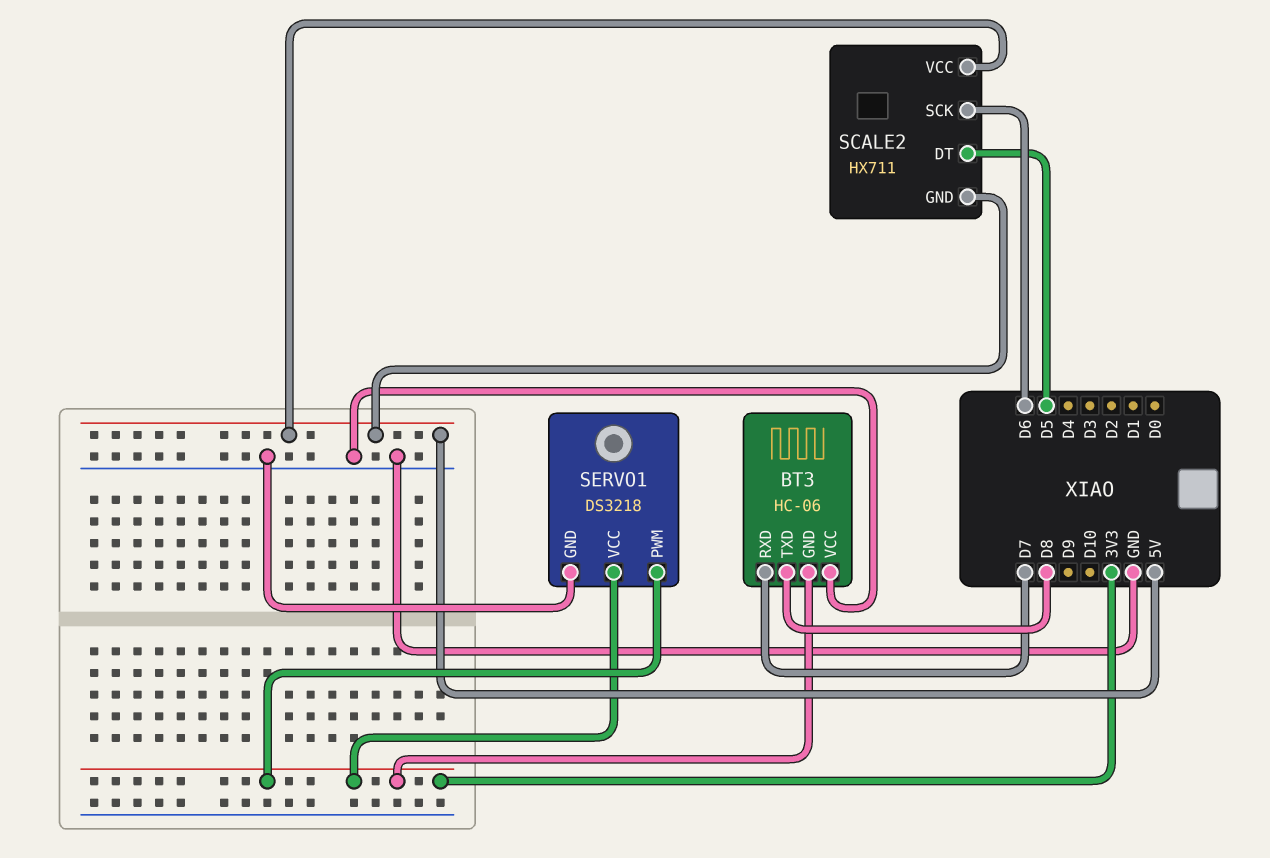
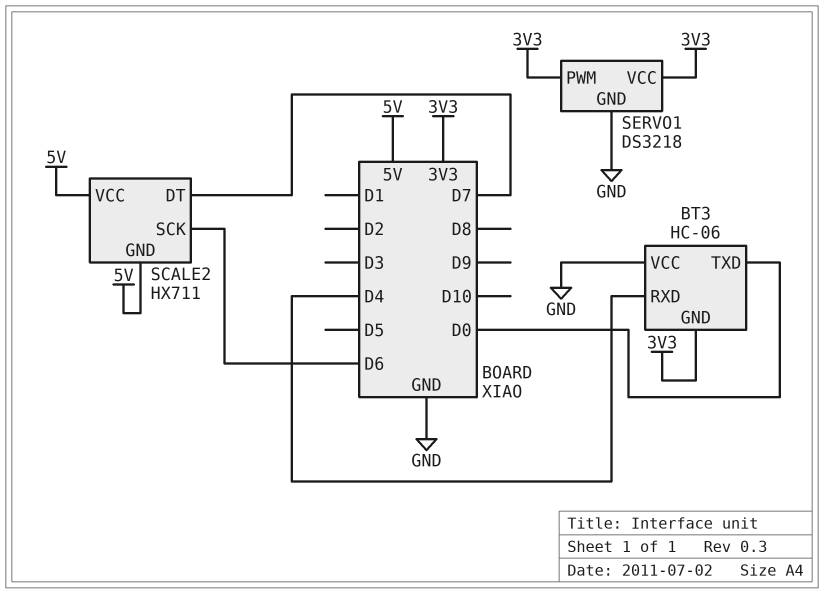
BT3 pin RXD: D7 -> D4
BT3 pin TXD: D8 -> D0
SCALE2 pin DT: D5 -> D7

